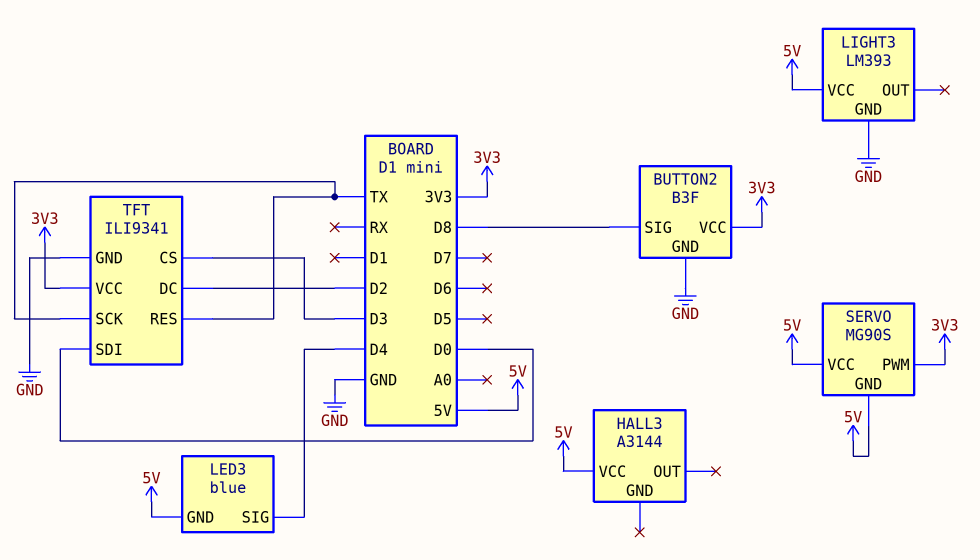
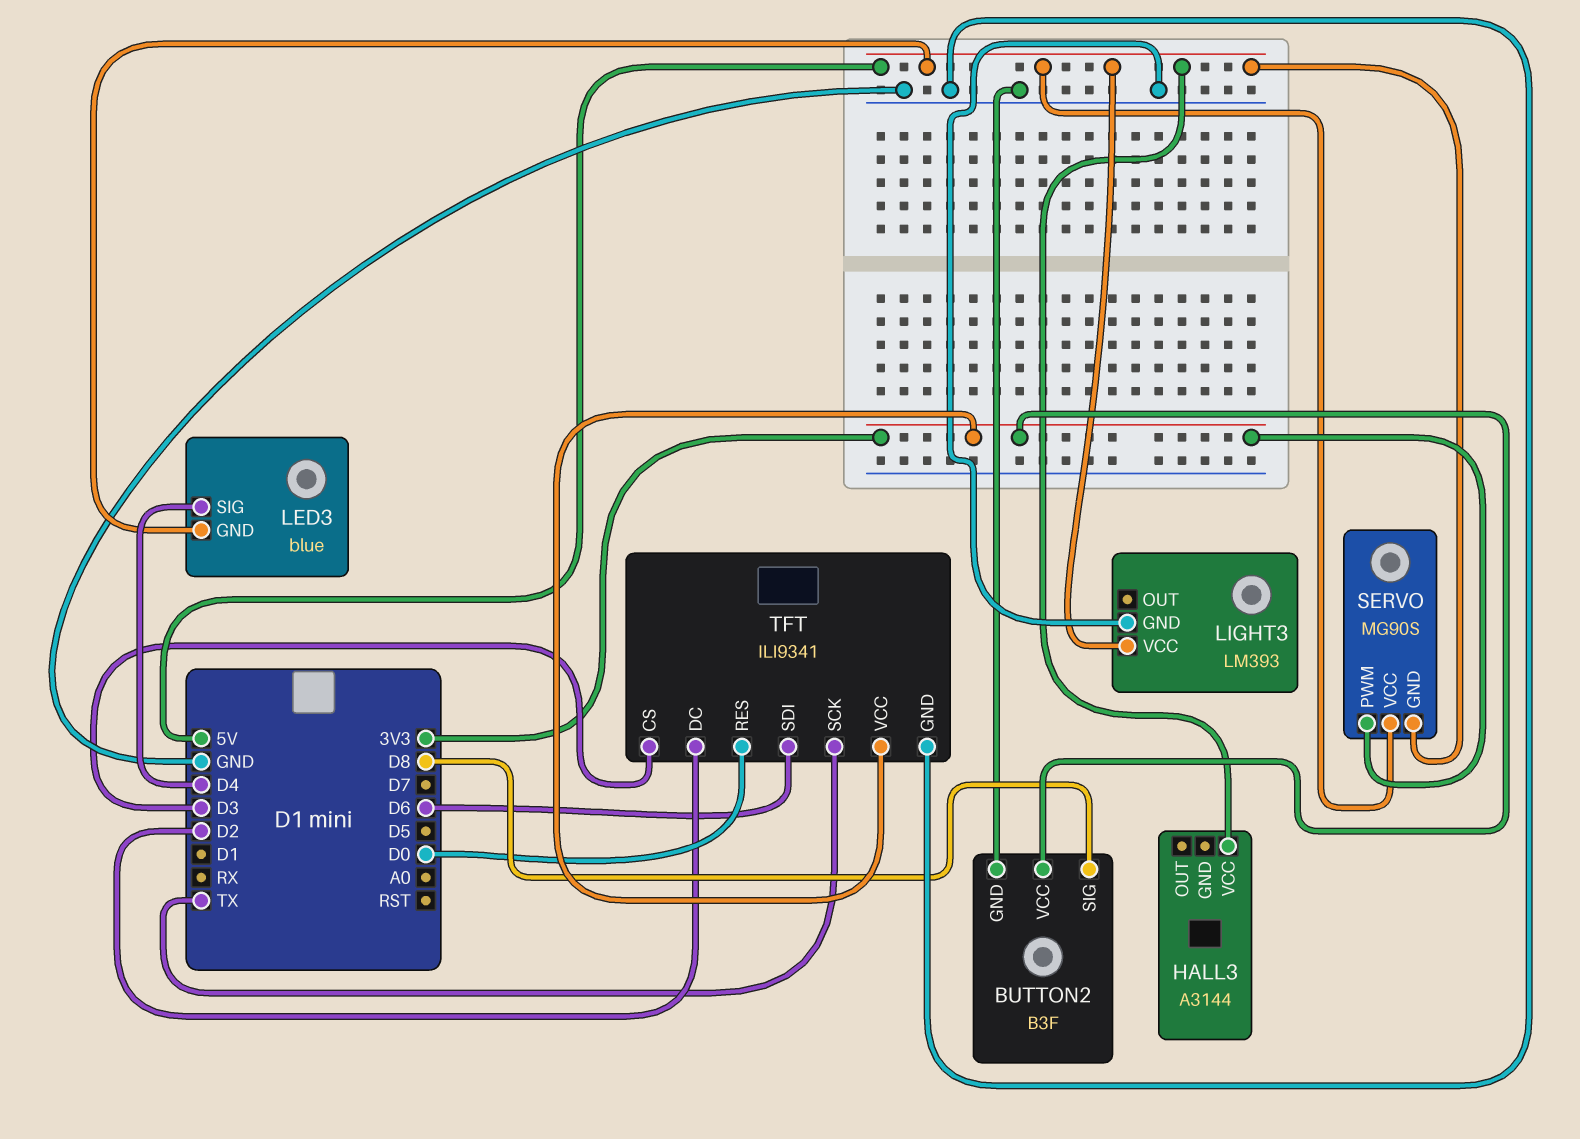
TFT pin RES: TX -> D0
TFT pin SDI: D0 -> D6

